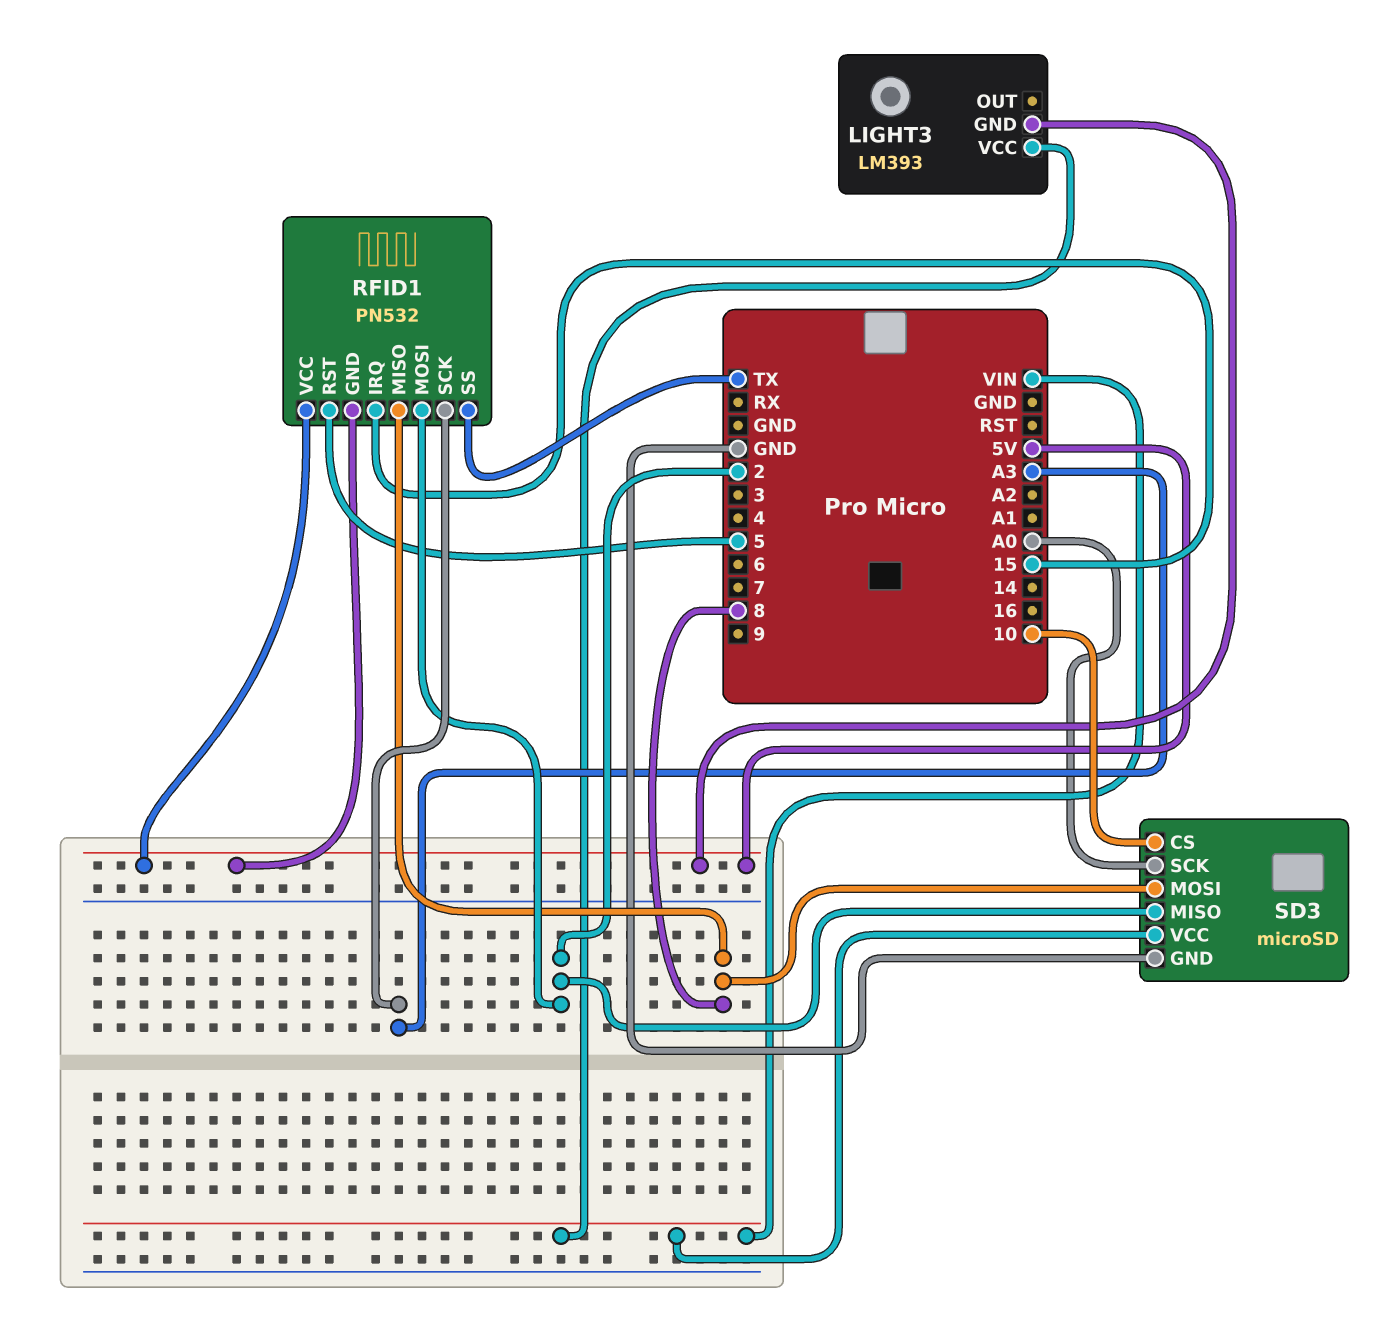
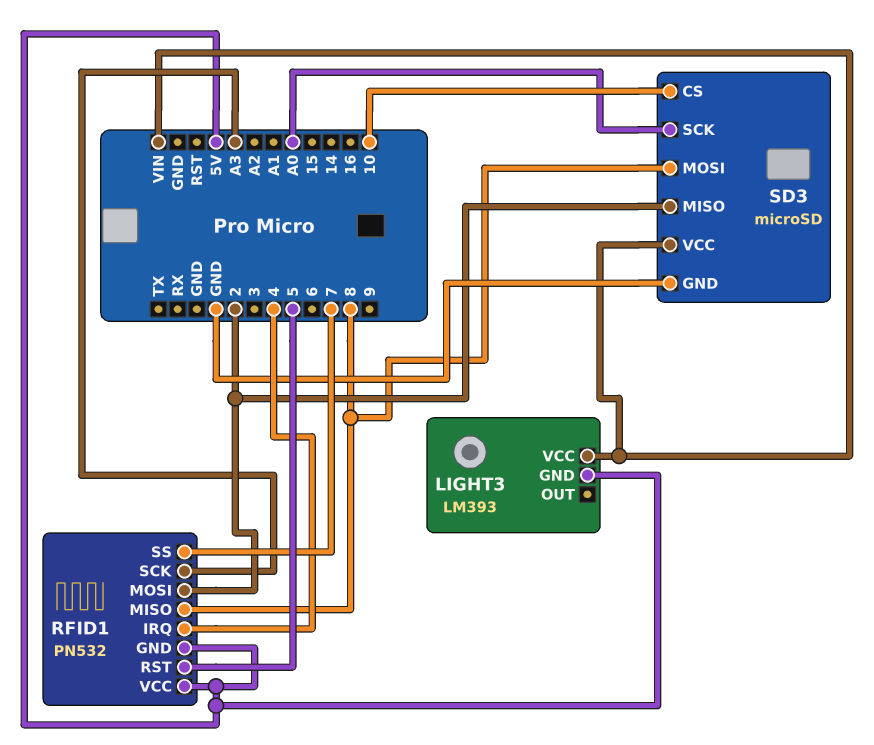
RFID1 pin IRQ: 15 -> 4
RFID1 pin SS: TX -> 7

